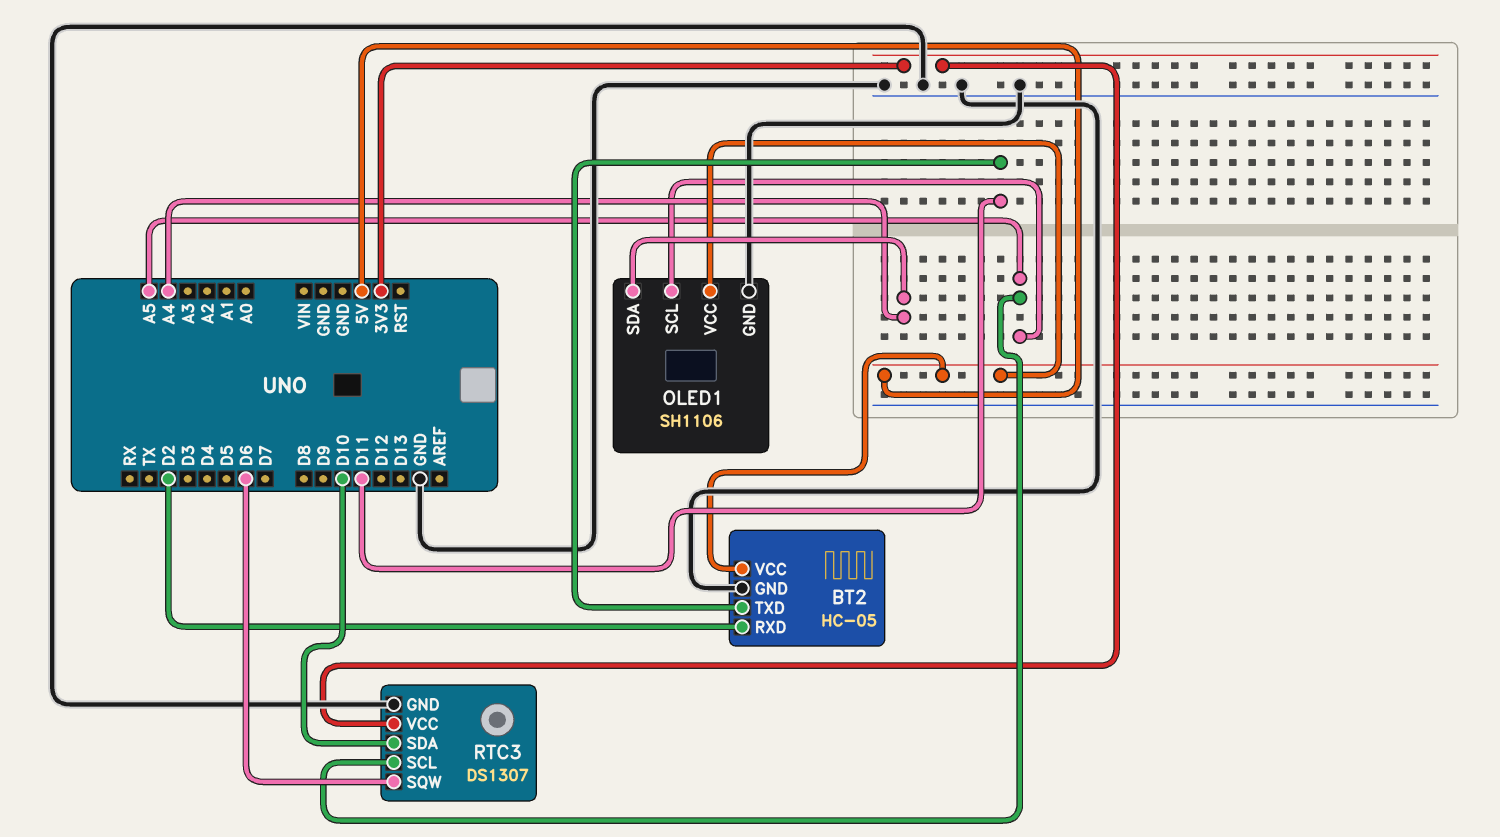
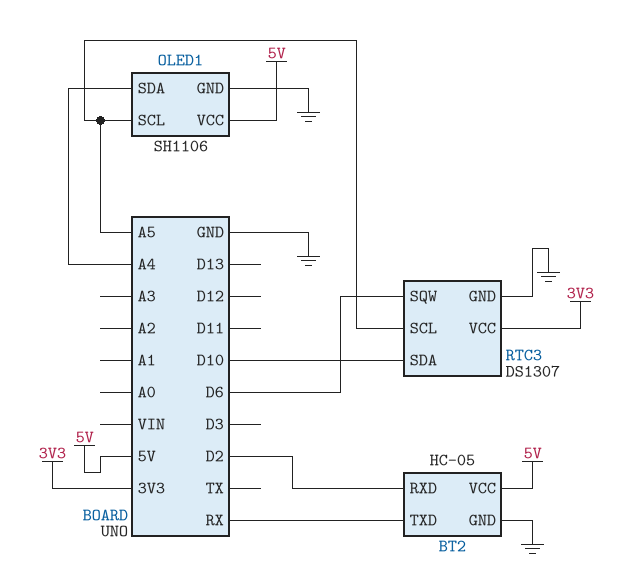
BT2 pin TXD: D11 -> RX

